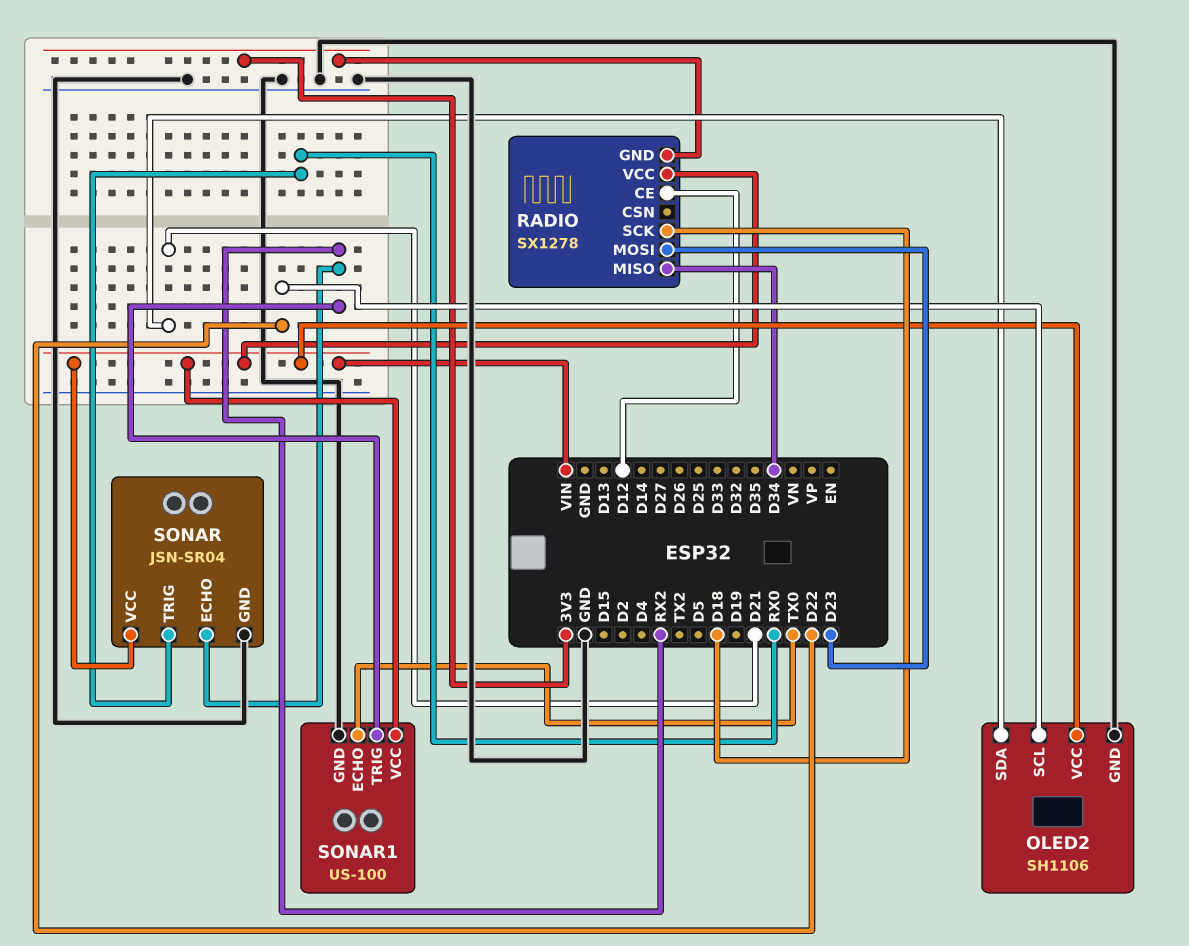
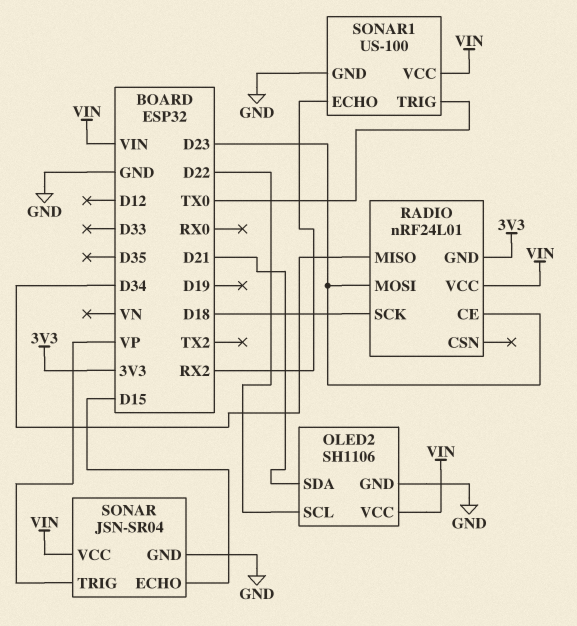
RADIO: SX1278 -> nRF24L01
RADIO pin CE: D12 -> D23
SONAR pin ECHO: RX2 -> D15
SONAR pin TRIG: RX0 -> VP
SONAR1 pin ECHO: TX0 -> RX2
SONAR1 pin TRIG: RX2 -> TX0

